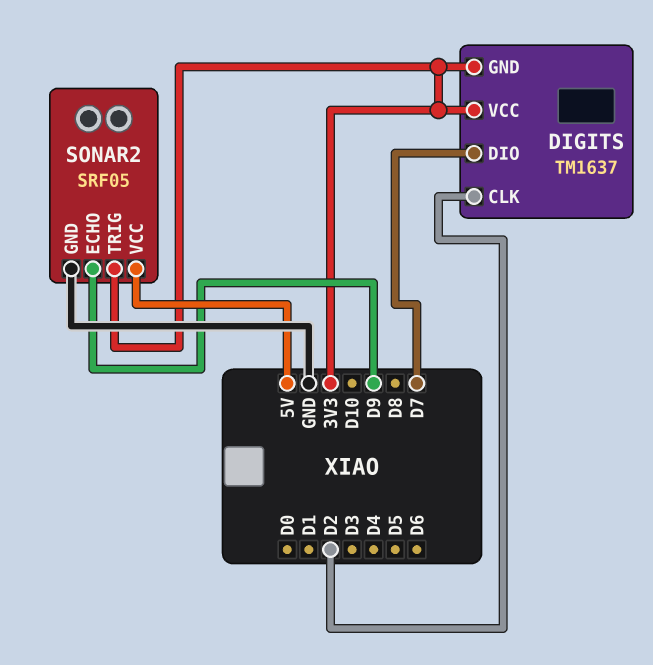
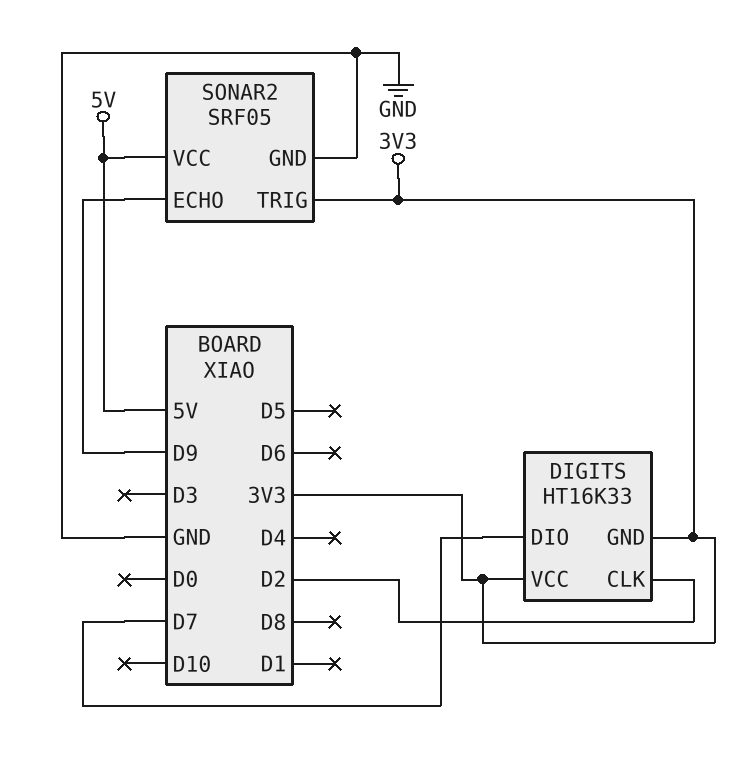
DIGITS: TM1637 -> HT16K33

